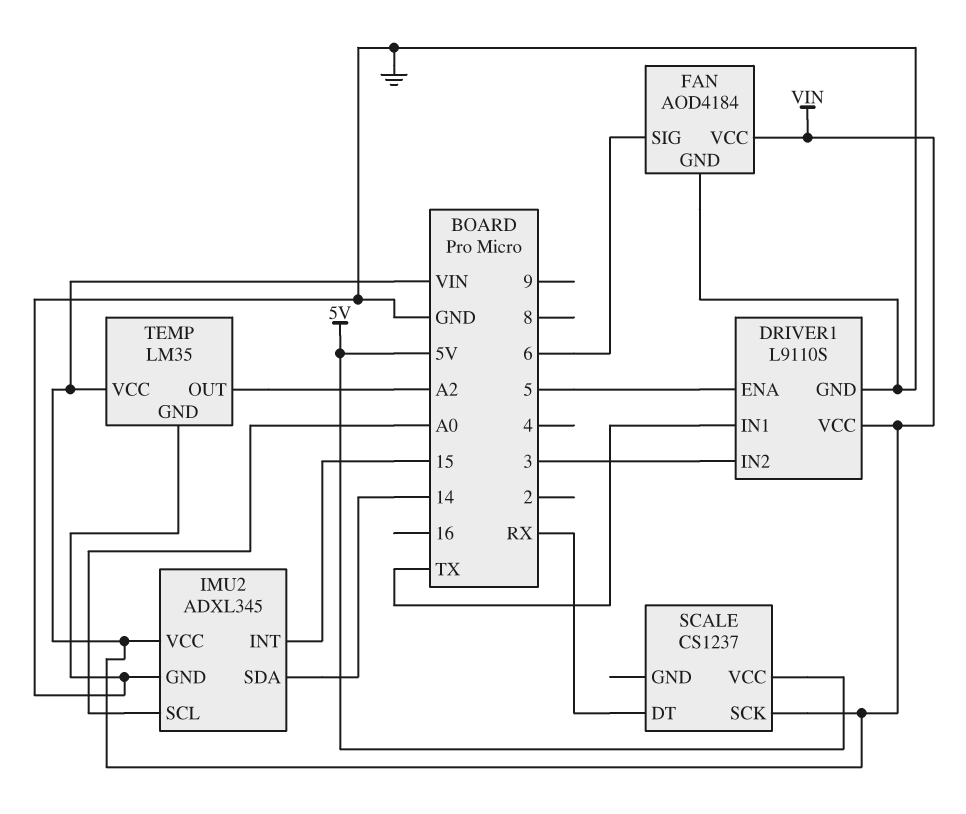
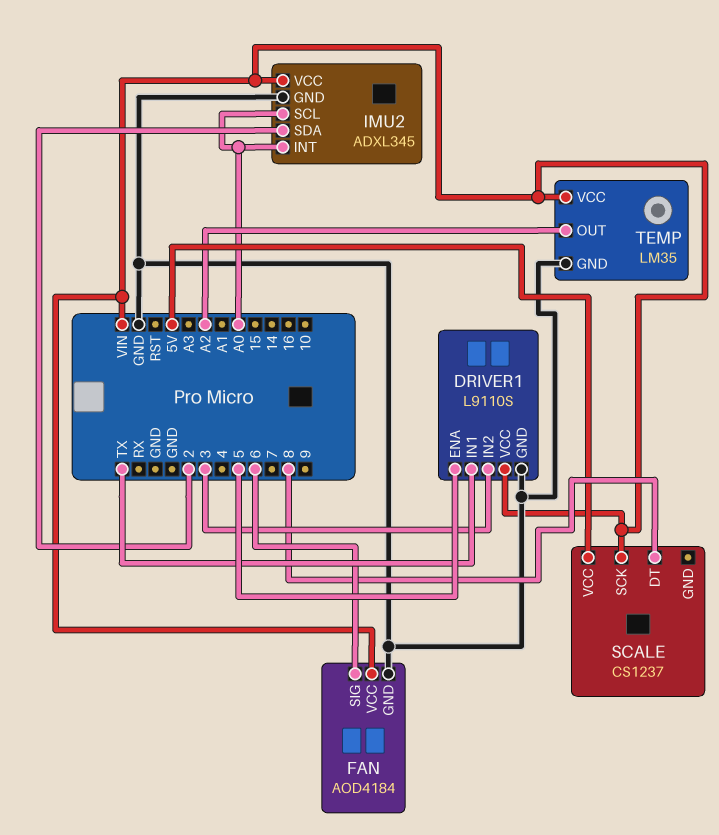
IMU2 pin INT: 15 -> A0
IMU2 pin SDA: 14 -> 2
SCALE pin DT: RX -> 8

